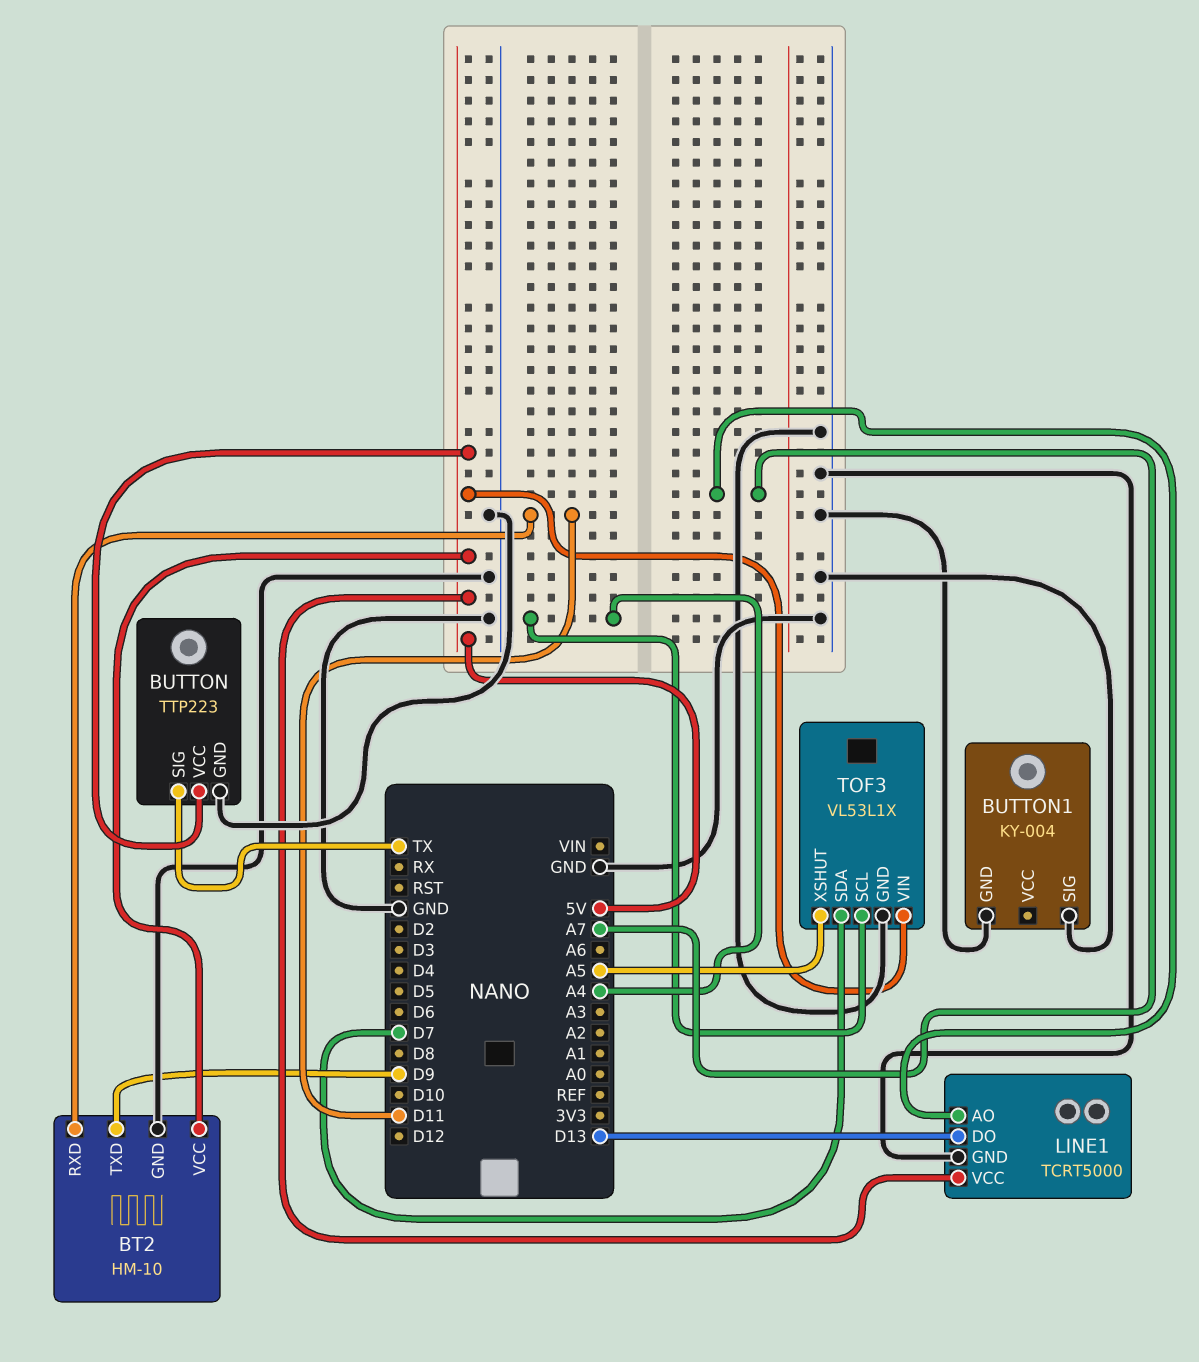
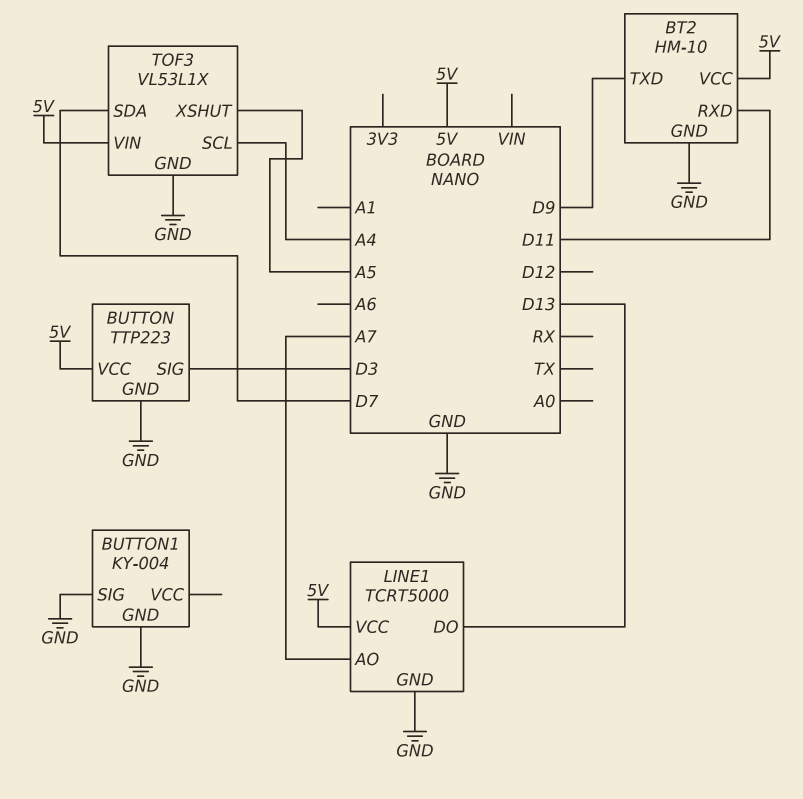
BUTTON pin SIG: TX -> D3

